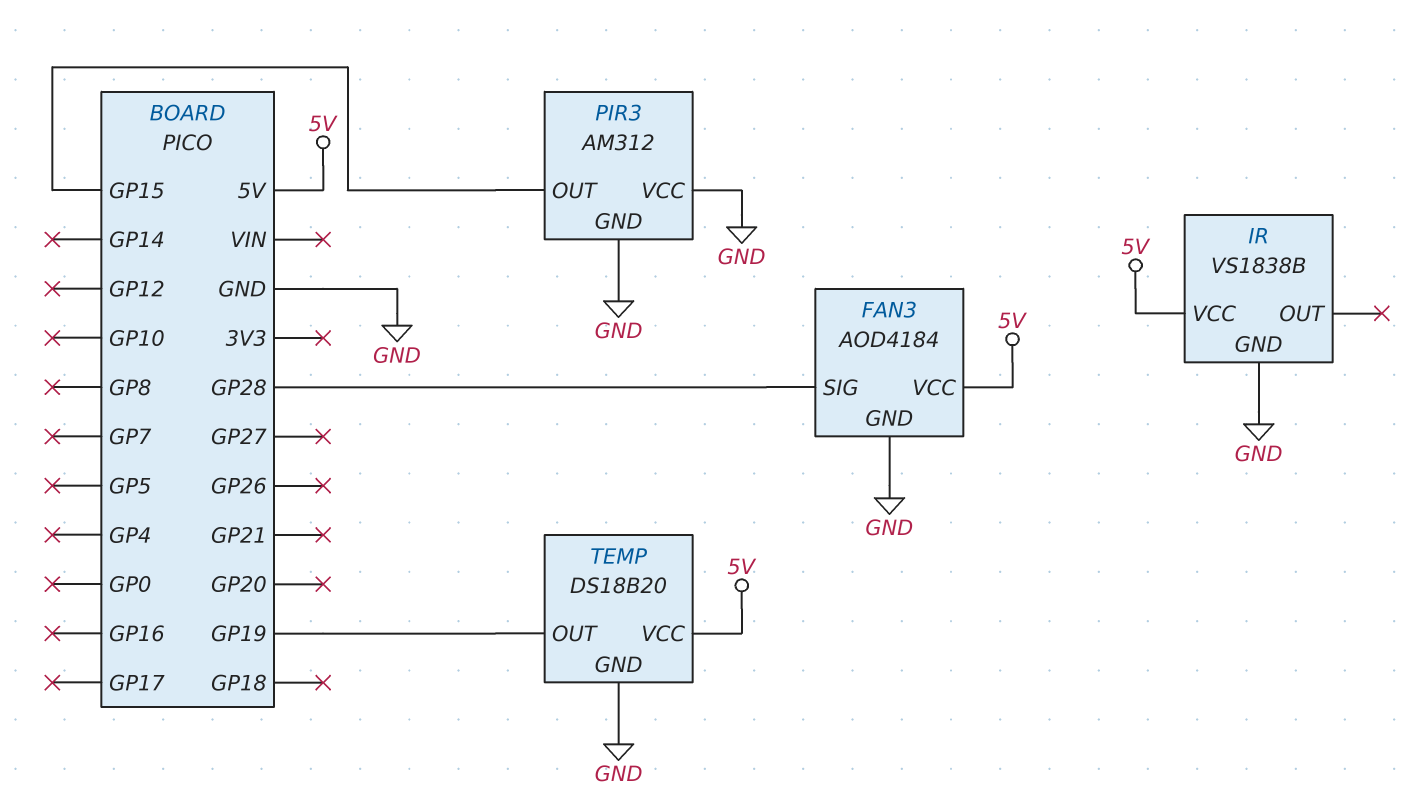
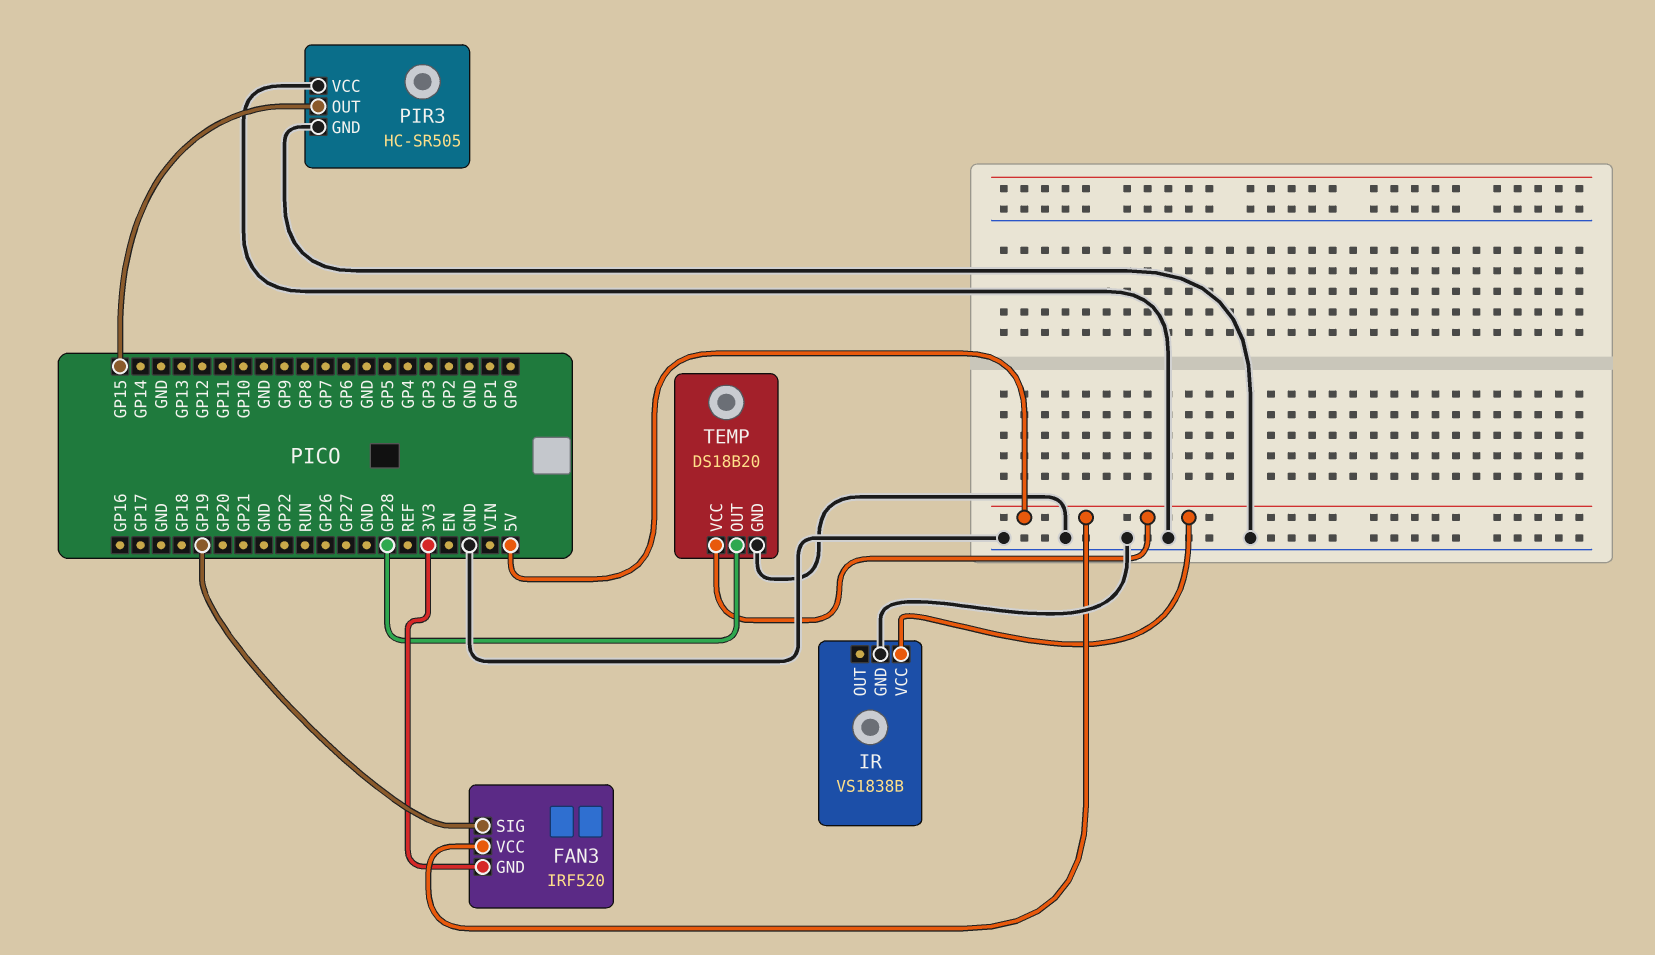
FAN3: AOD4184 -> IRF520
FAN3 pin GND: GND -> 3V3
FAN3 pin SIG: GP28 -> GP19
PIR3: AM312 -> HC-SR505
TEMP pin OUT: GP19 -> GP28

